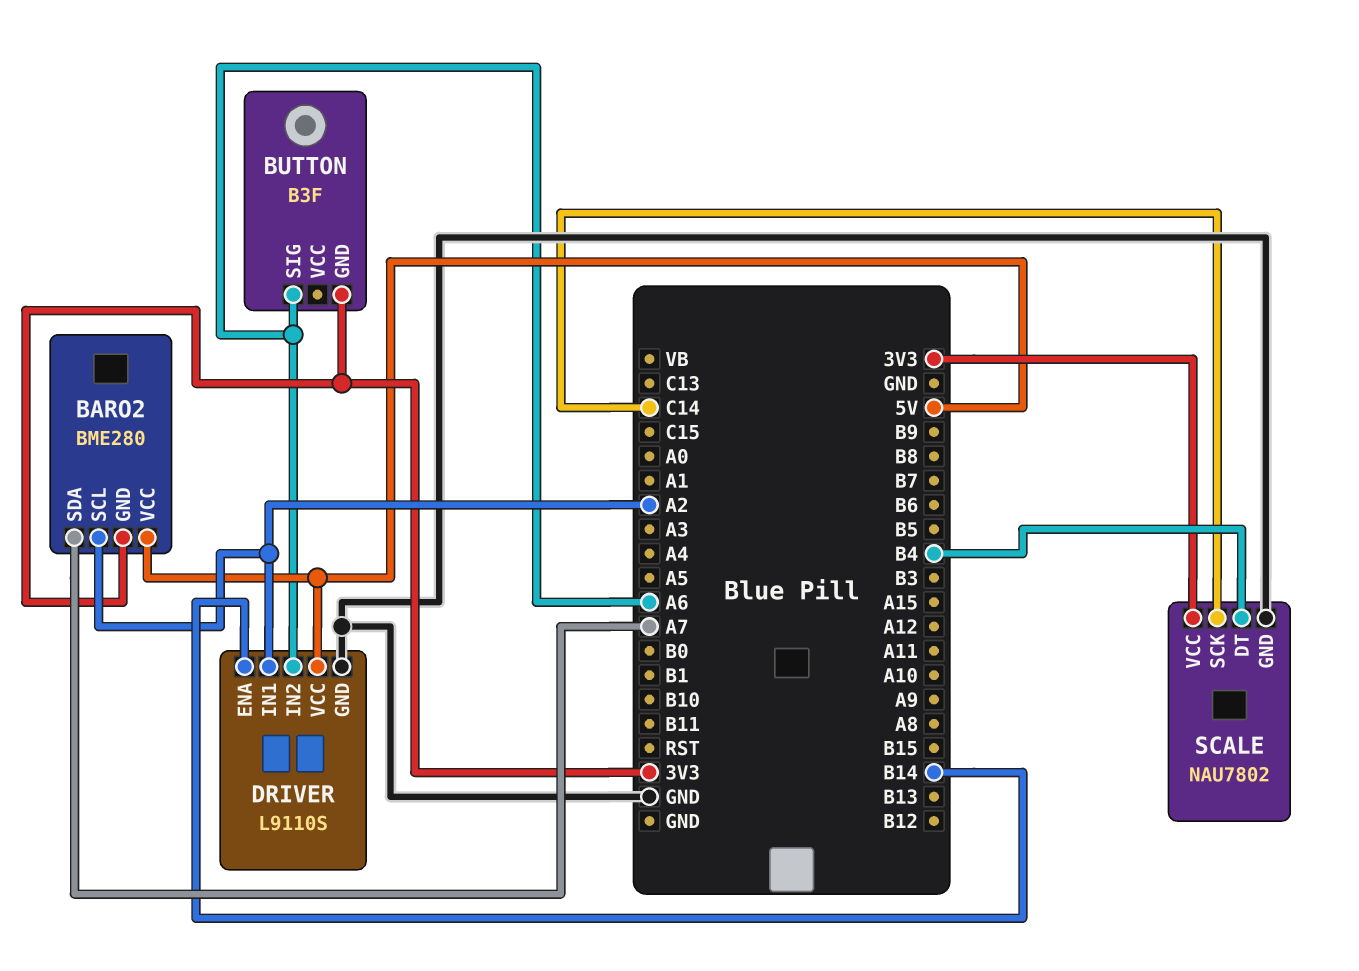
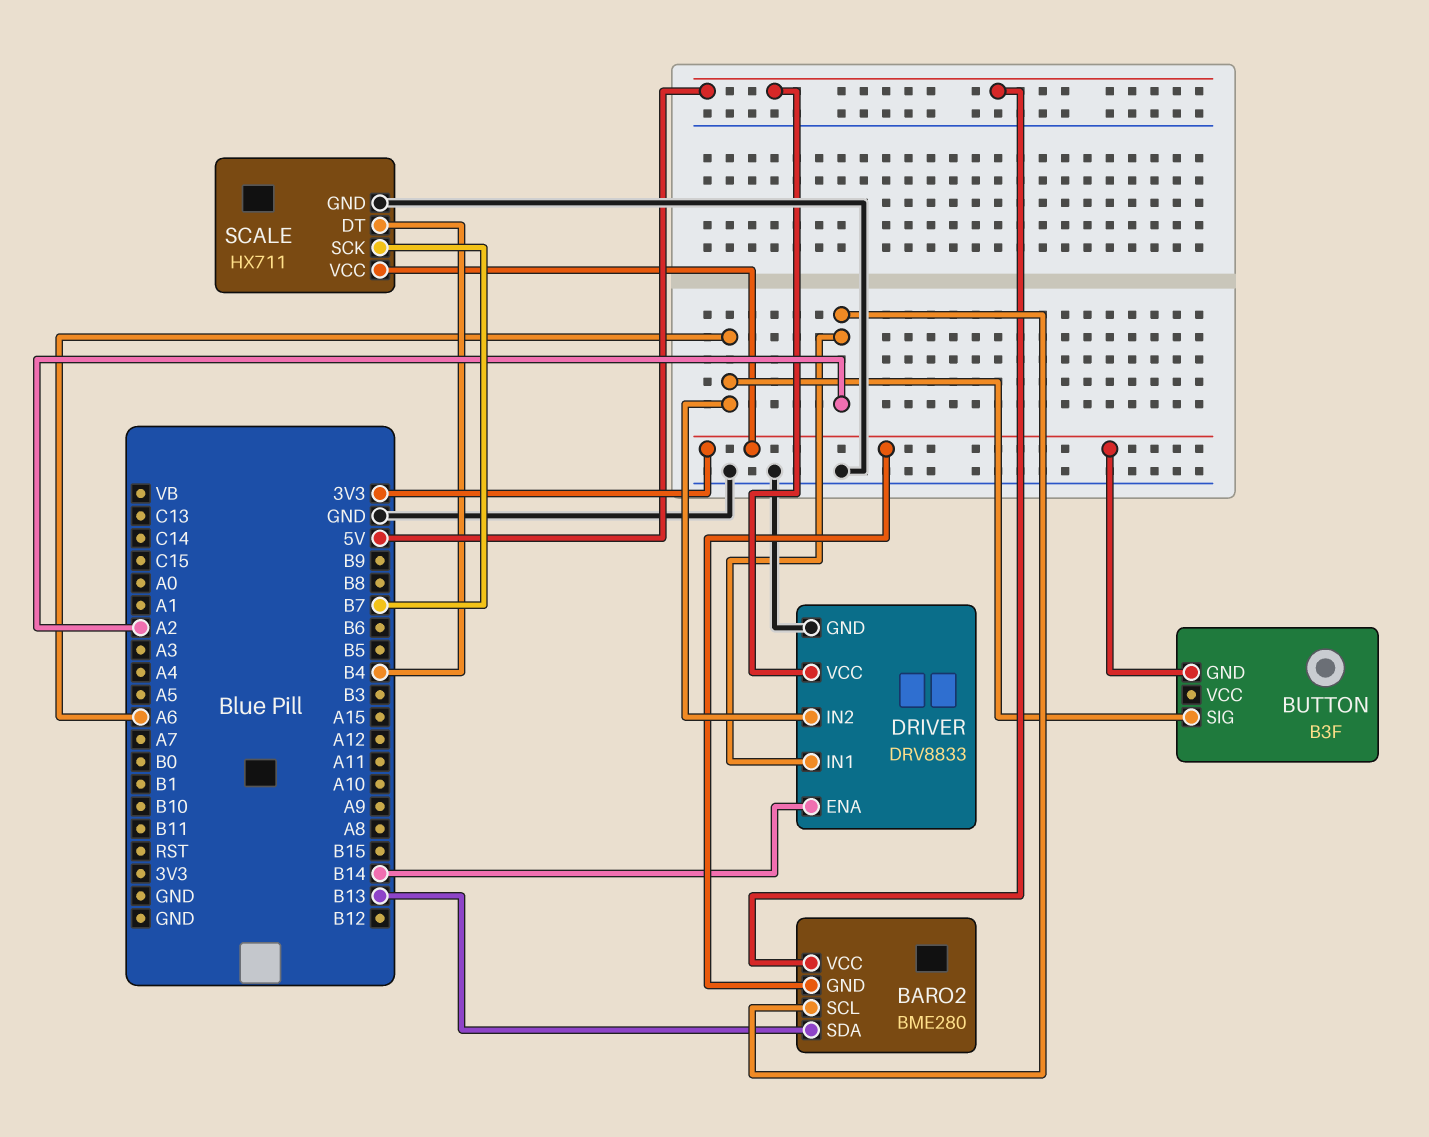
BARO2 pin SDA: A7 -> B13
DRIVER: L9110S -> DRV8833
SCALE: NAU7802 -> HX711
SCALE pin SCK: C14 -> B7

